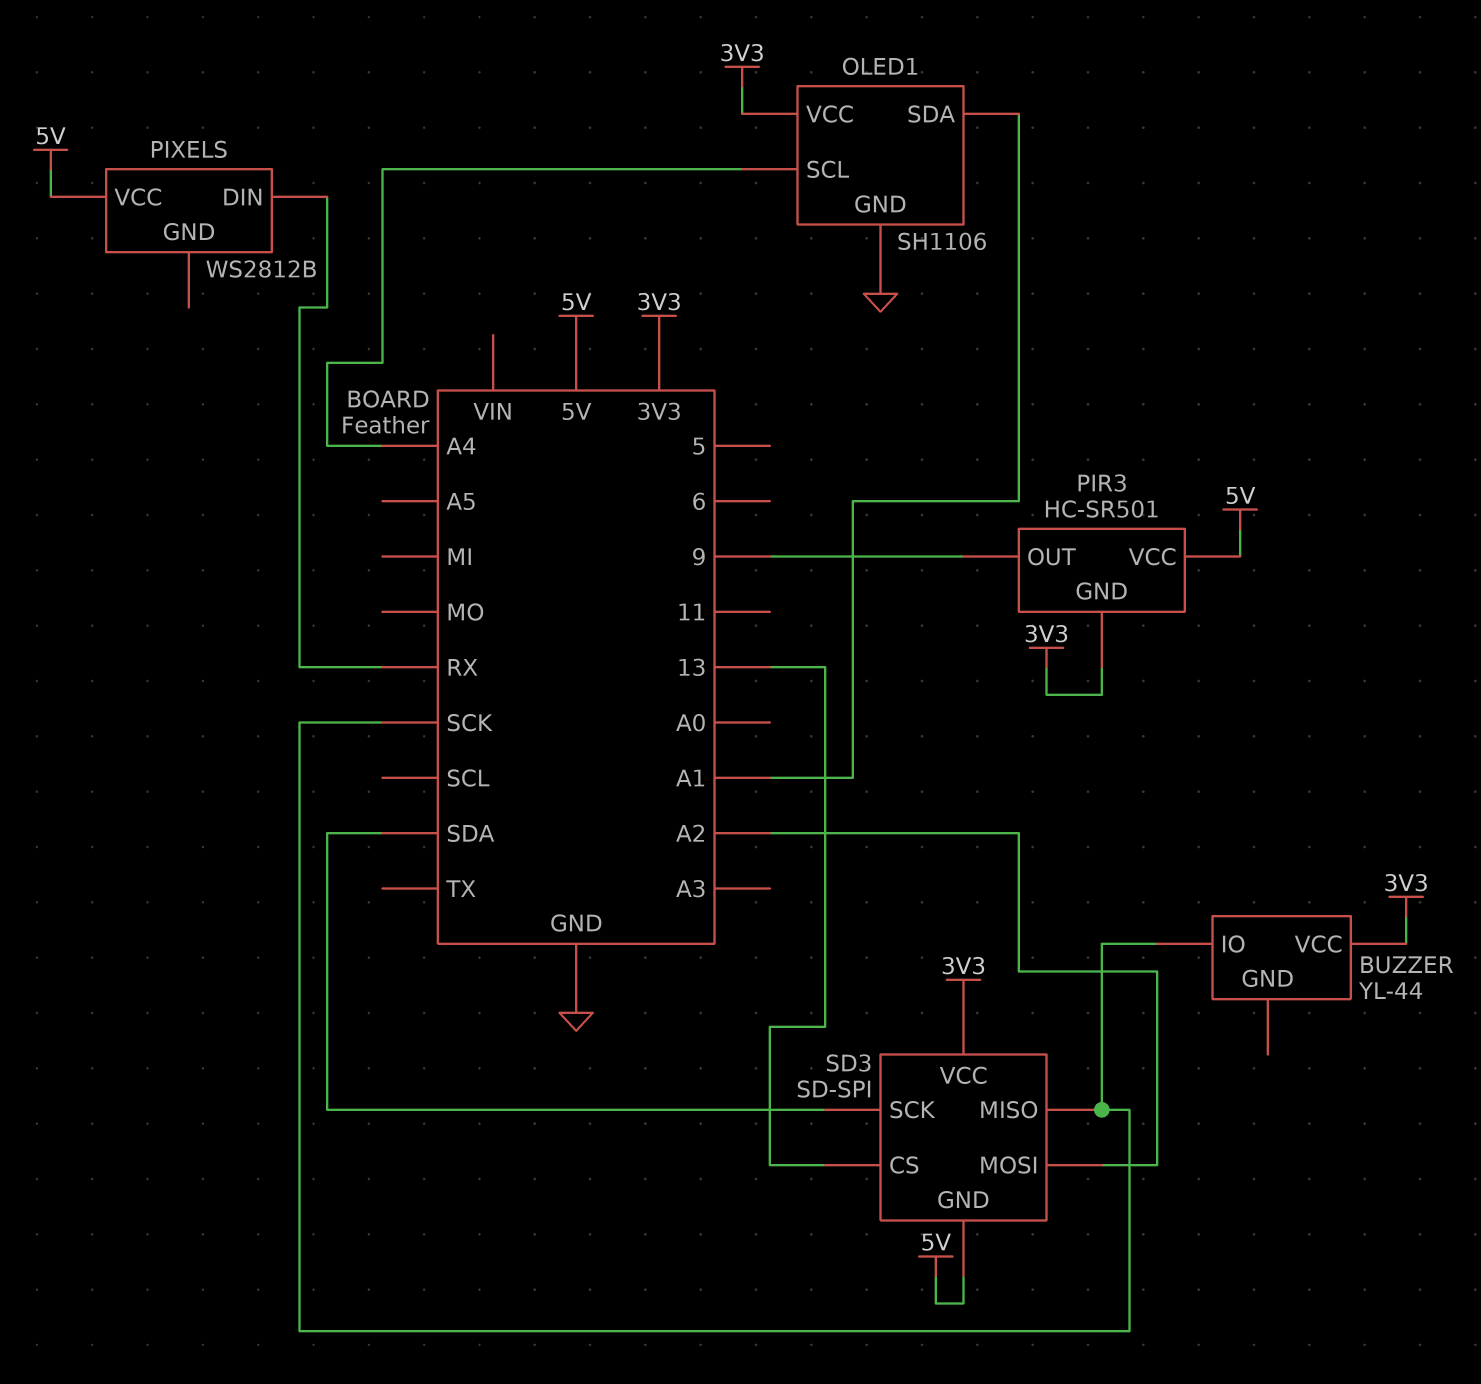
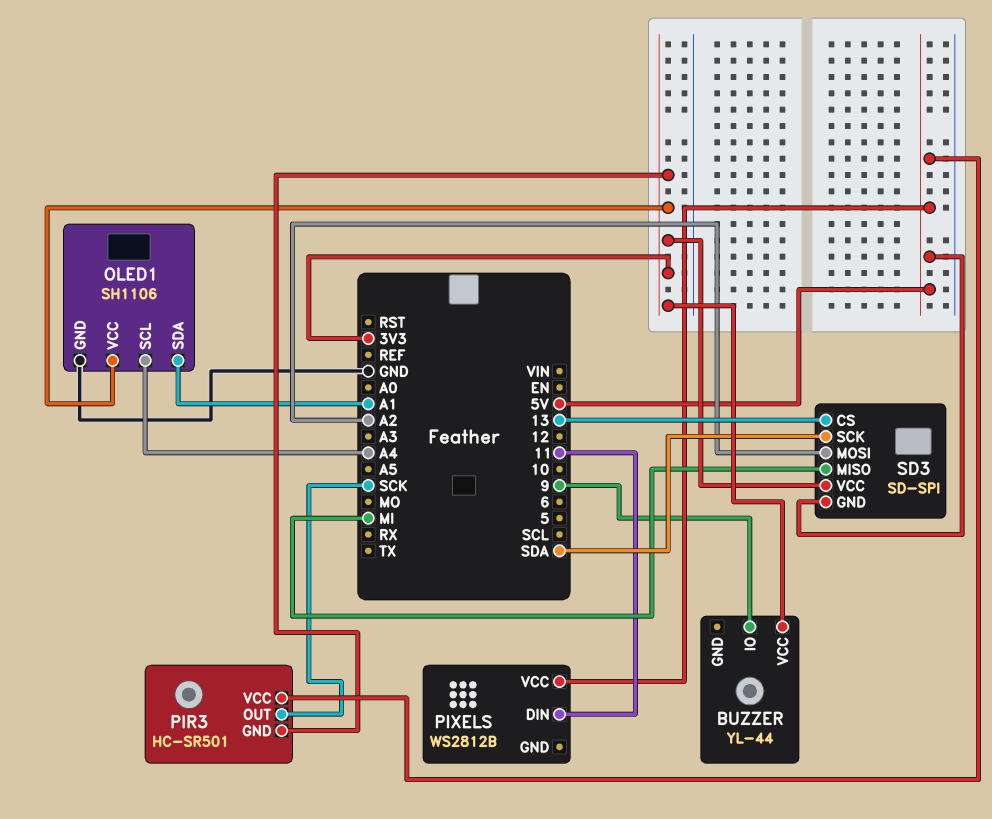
BUZZER pin IO: SCK -> 9
PIR3 pin OUT: 9 -> SCK
PIXELS pin DIN: RX -> 11
SD3 pin MISO: SCK -> MI

